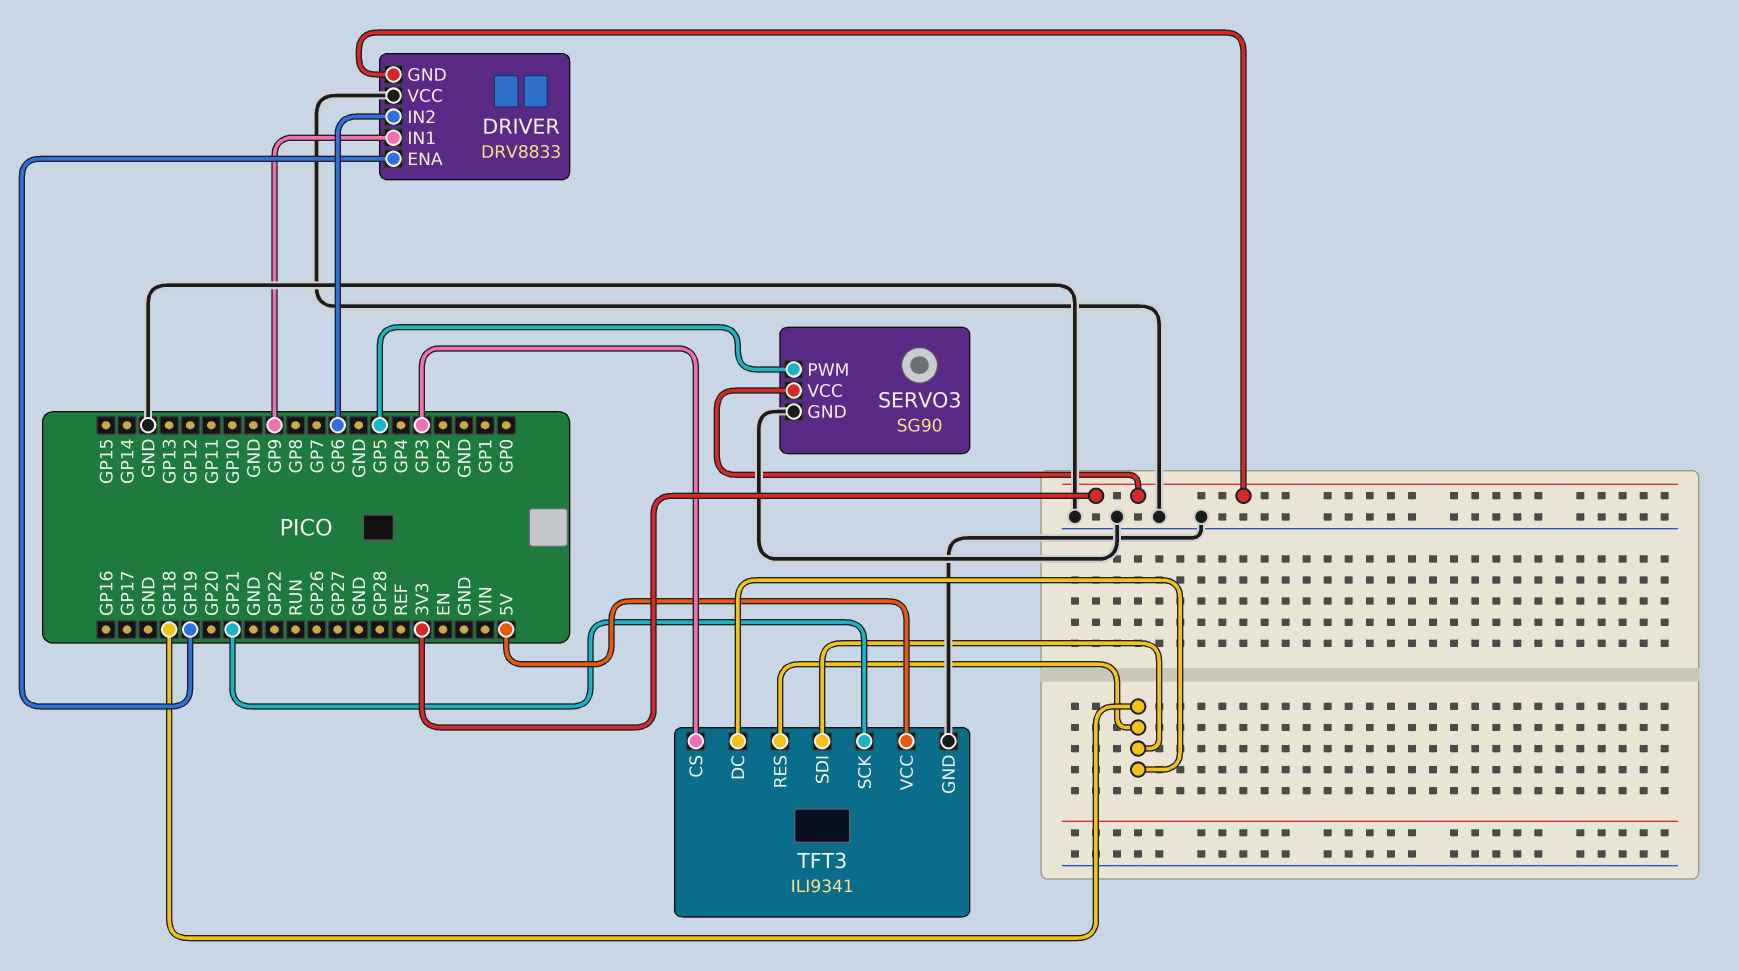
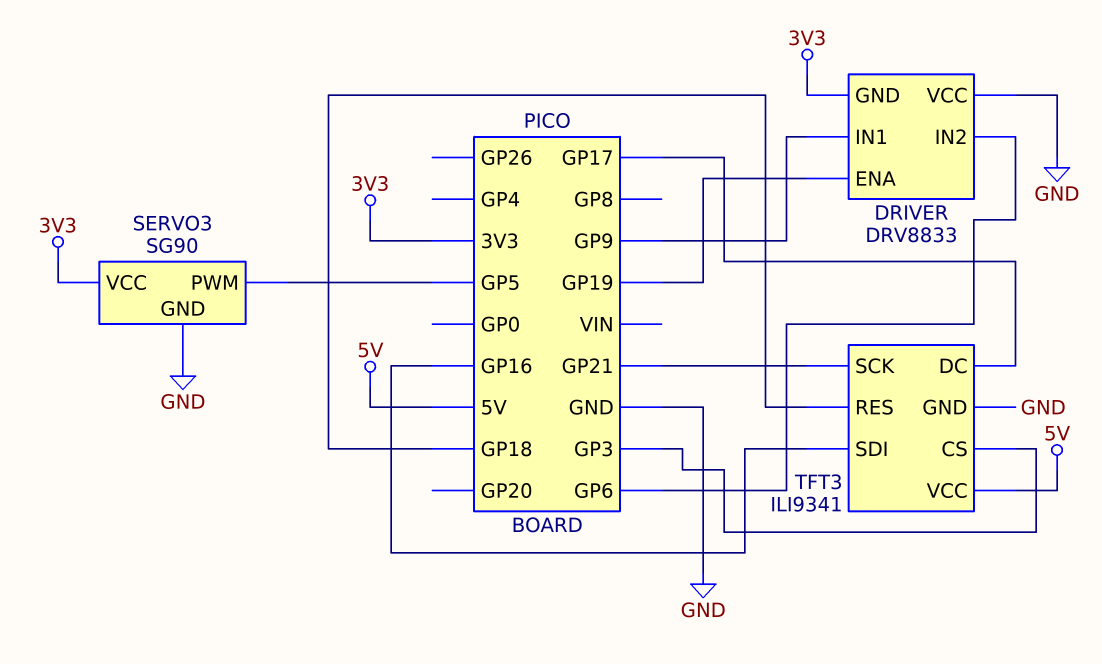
TFT3 pin DC: GP18 -> GP17
TFT3 pin SDI: GP18 -> GP16

